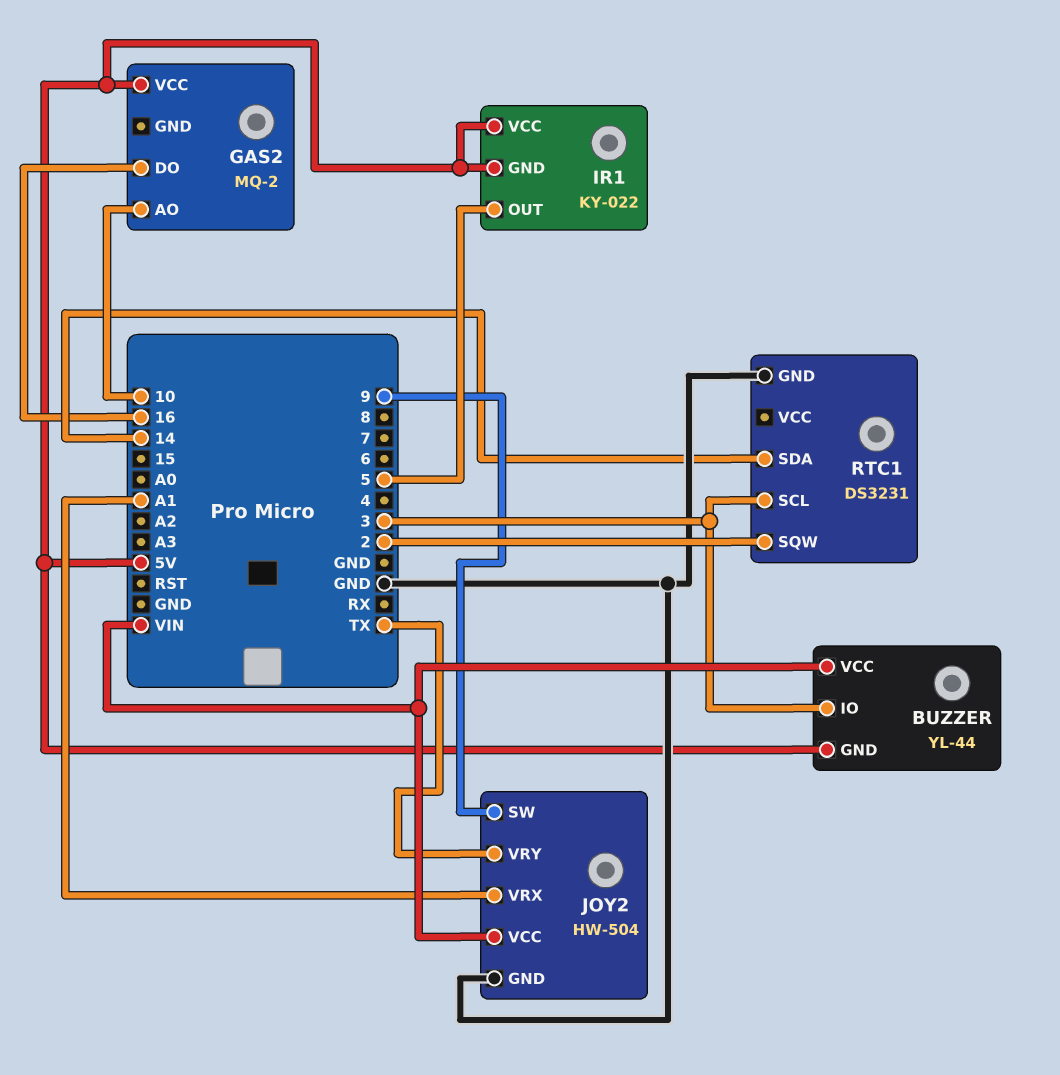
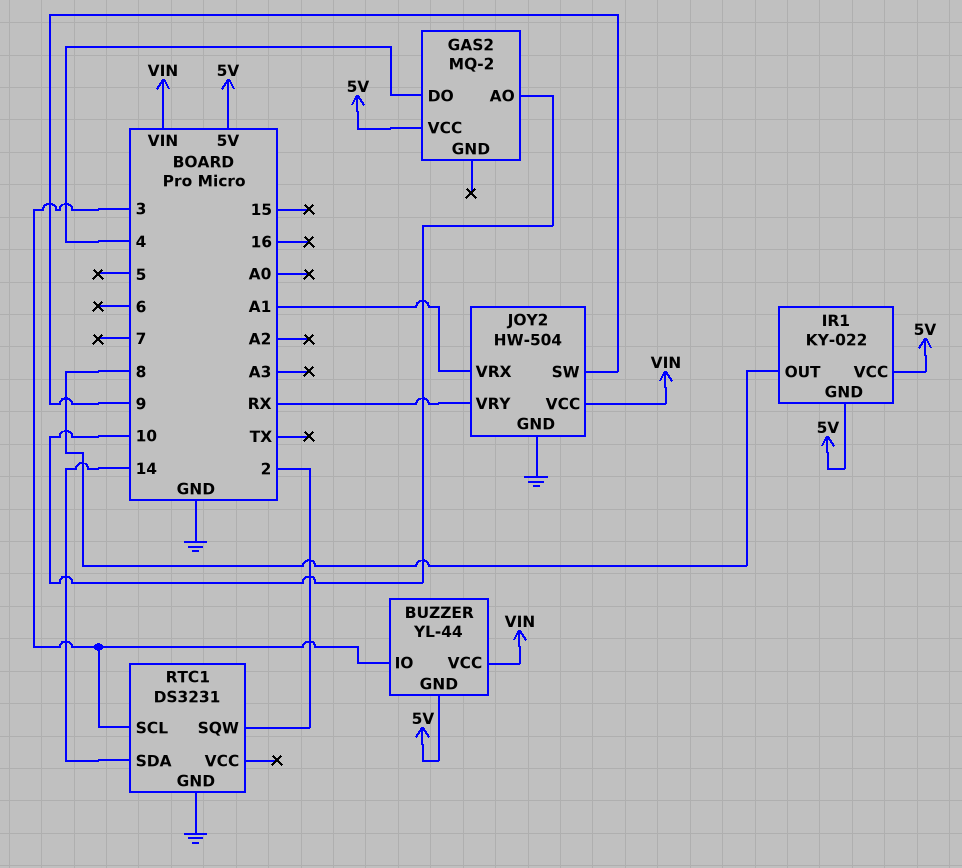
GAS2 pin DO: 16 -> 4
IR1 pin OUT: 5 -> 8
JOY2 pin VRY: TX -> RX

